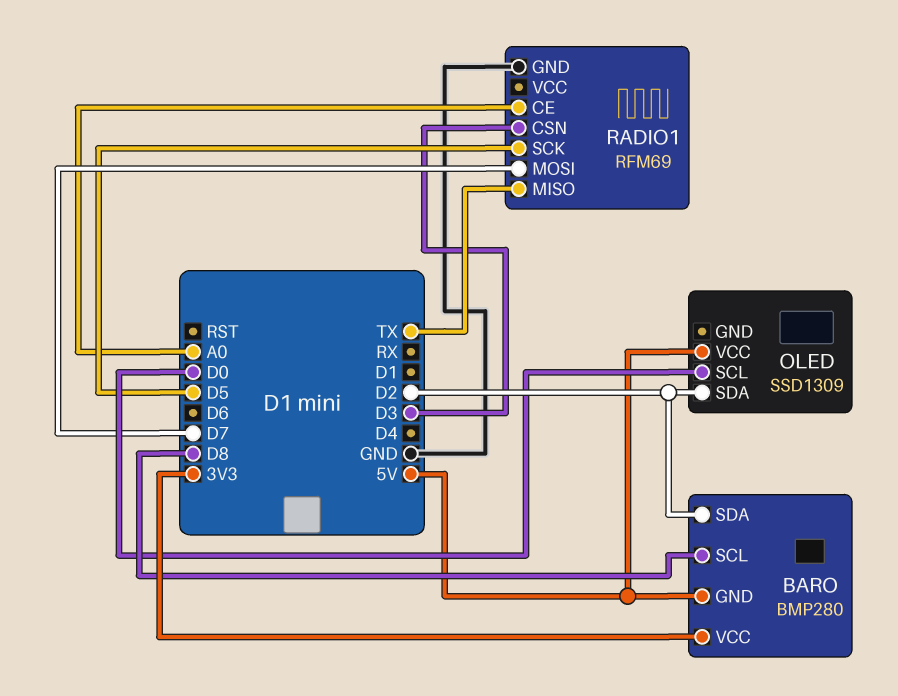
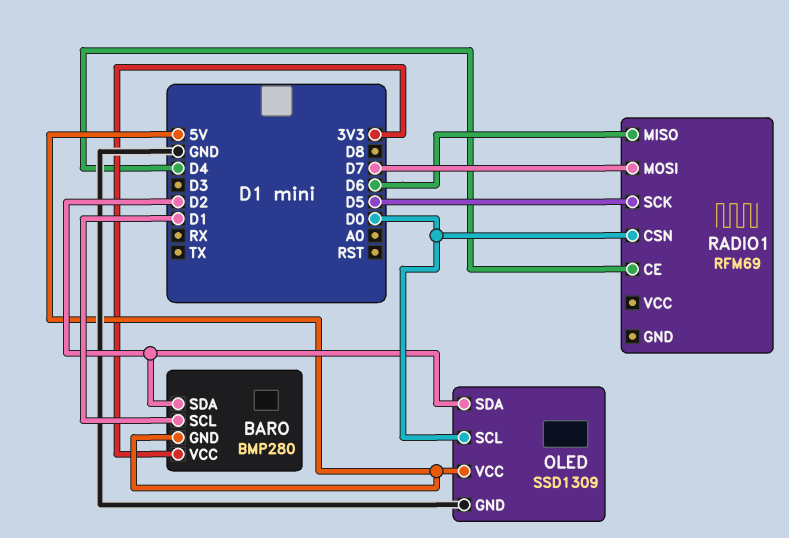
BARO pin SCL: D8 -> D1
OLED pin GND: none -> GND
RADIO1 pin CE: A0 -> D4
RADIO1 pin CSN: D3 -> D0
RADIO1 pin GND: GND -> none
RADIO1 pin MISO: TX -> D6

